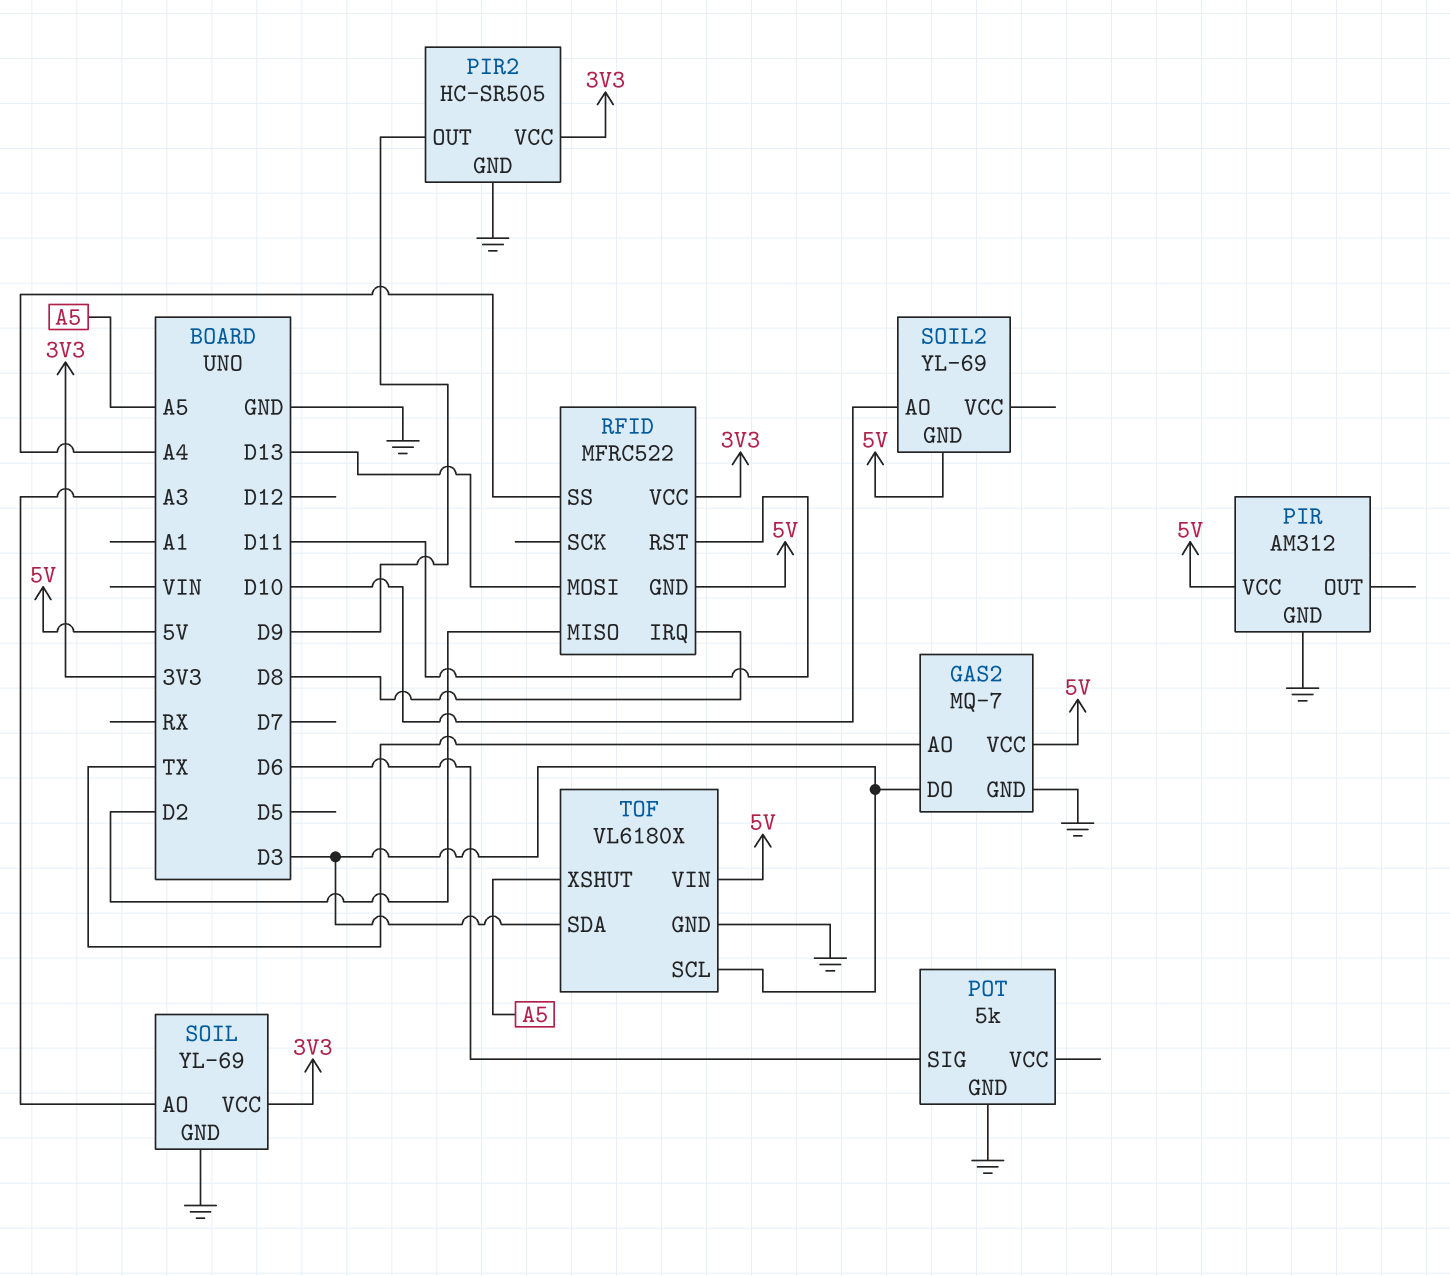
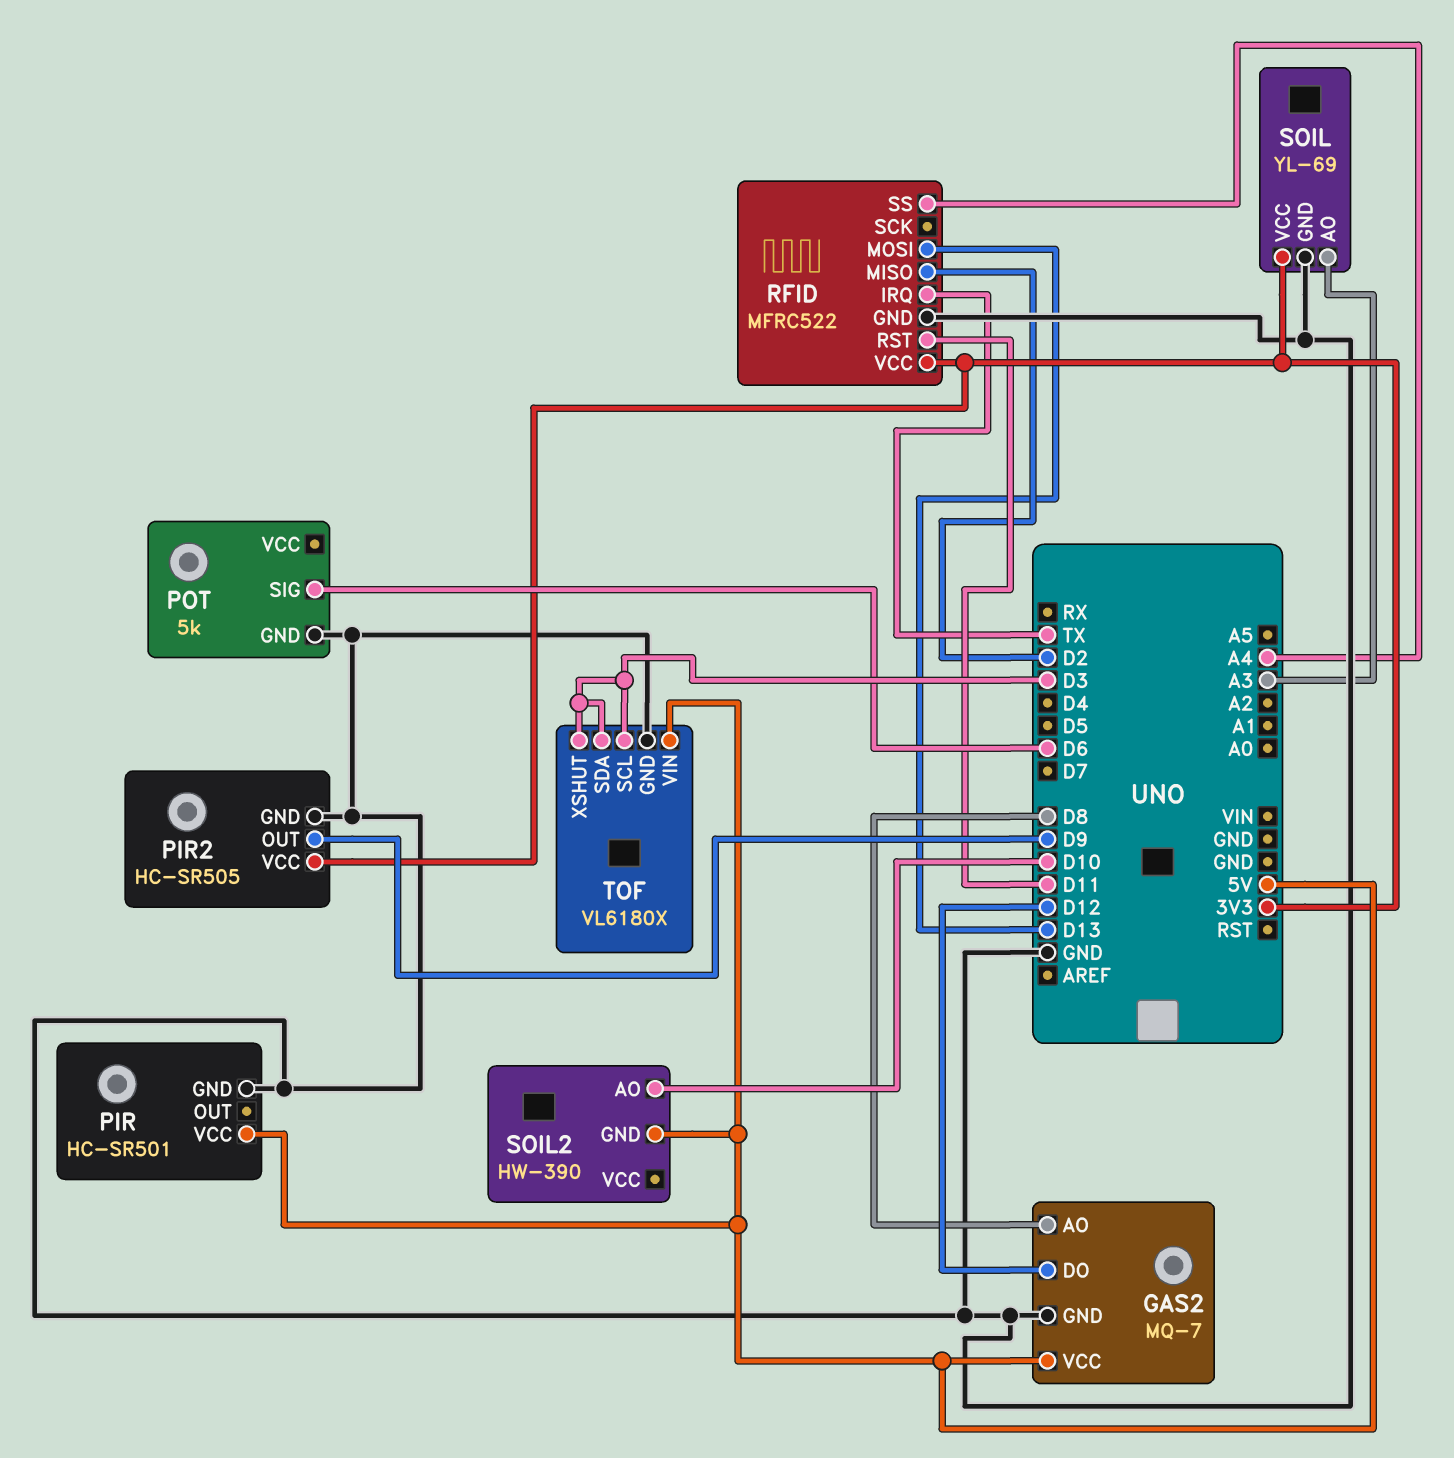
GAS2 pin AO: TX -> D8
GAS2 pin DO: D3 -> D12
PIR: AM312 -> HC-SR501
RFID pin GND: 5V -> GND
RFID pin IRQ: D8 -> TX
SOIL2: YL-69 -> HW-390
TOF pin XSHUT: A5 -> D3

